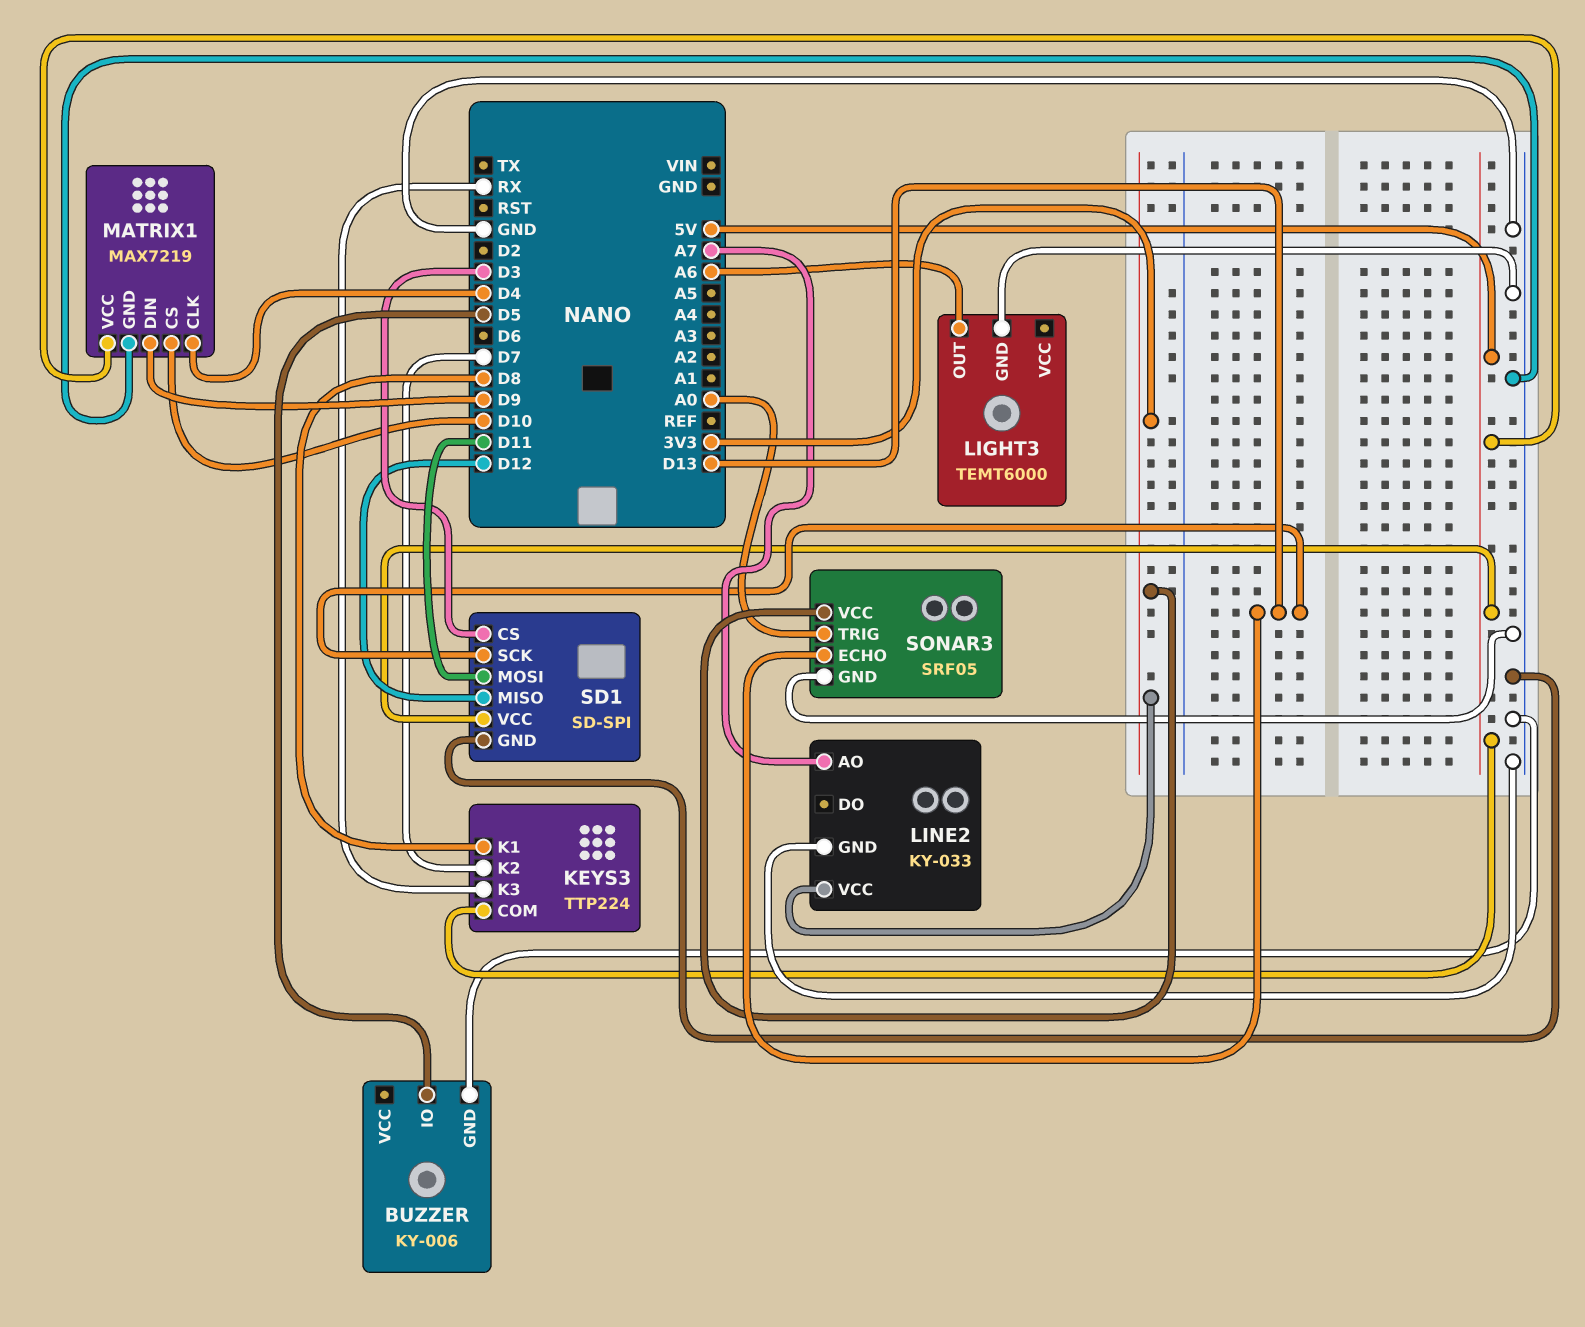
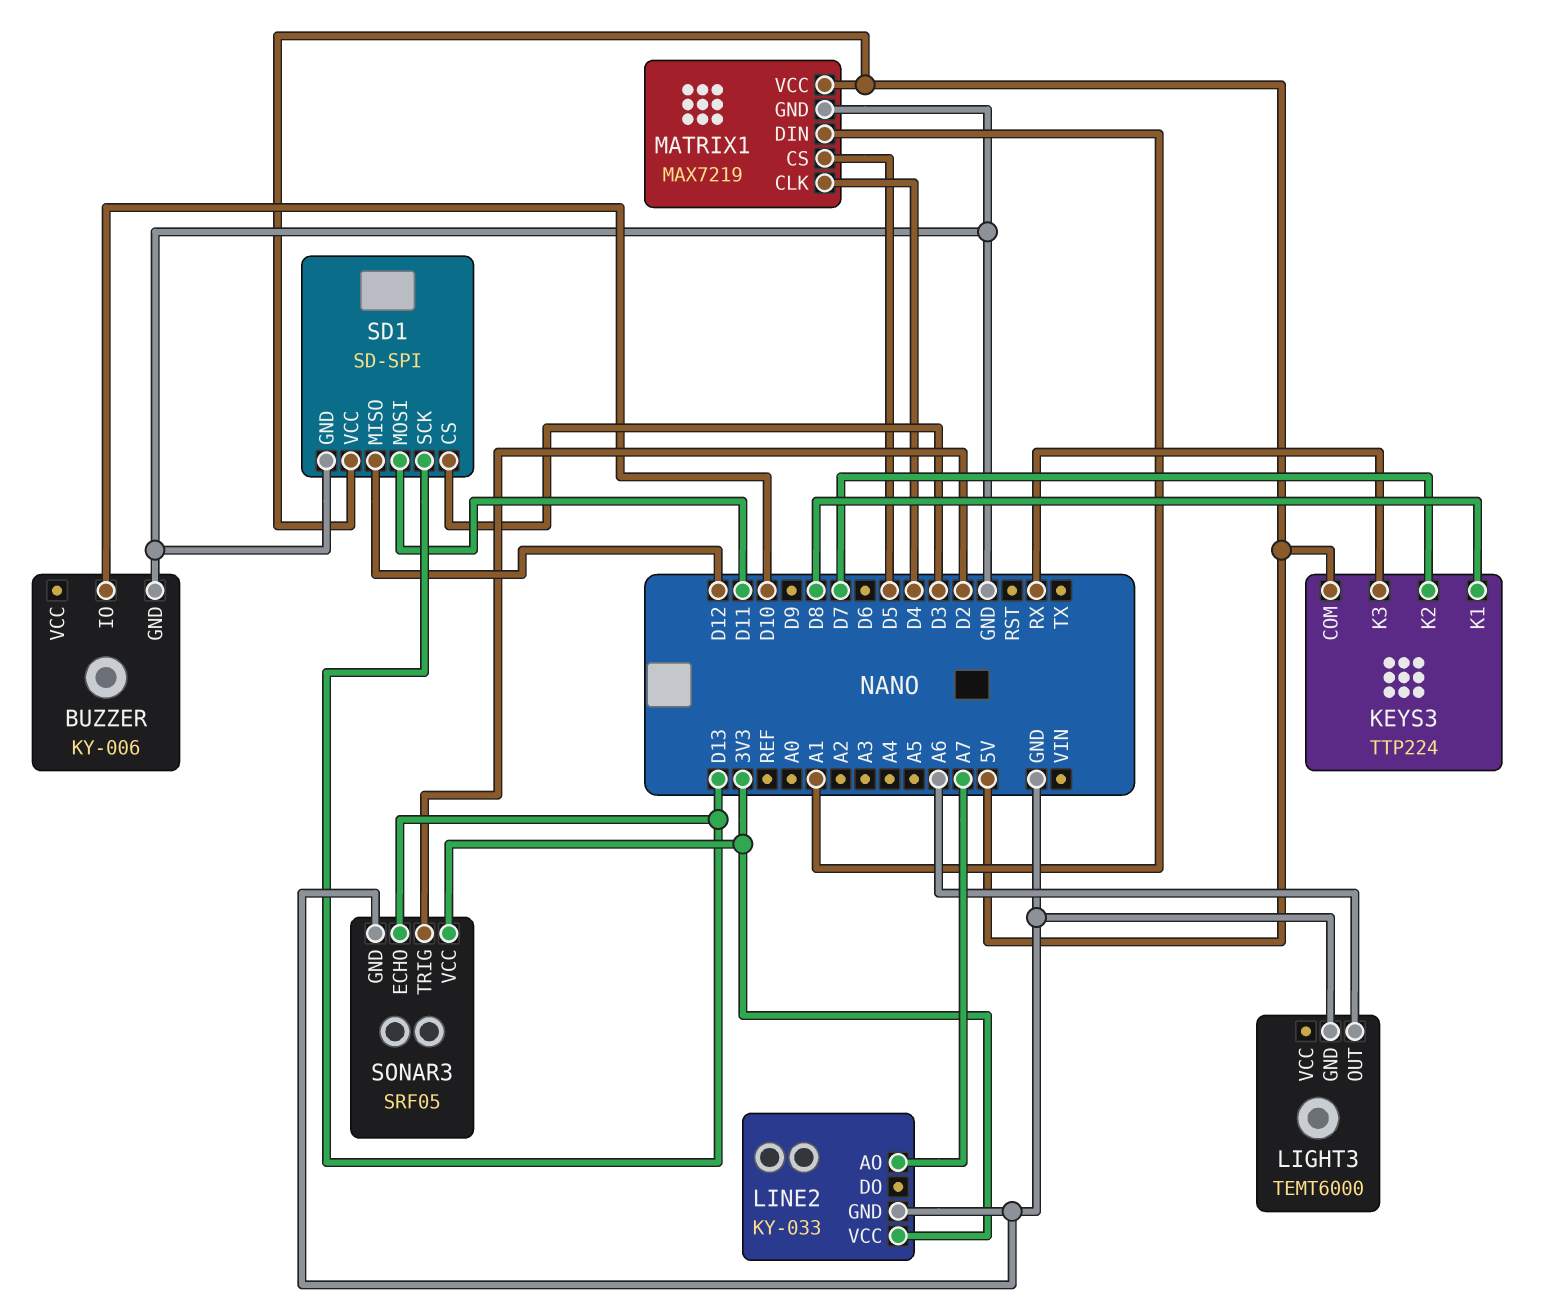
BUZZER pin IO: D5 -> D10
MATRIX1 pin CS: D10 -> D5
MATRIX1 pin DIN: D9 -> A1
SONAR3 pin TRIG: A0 -> D2

